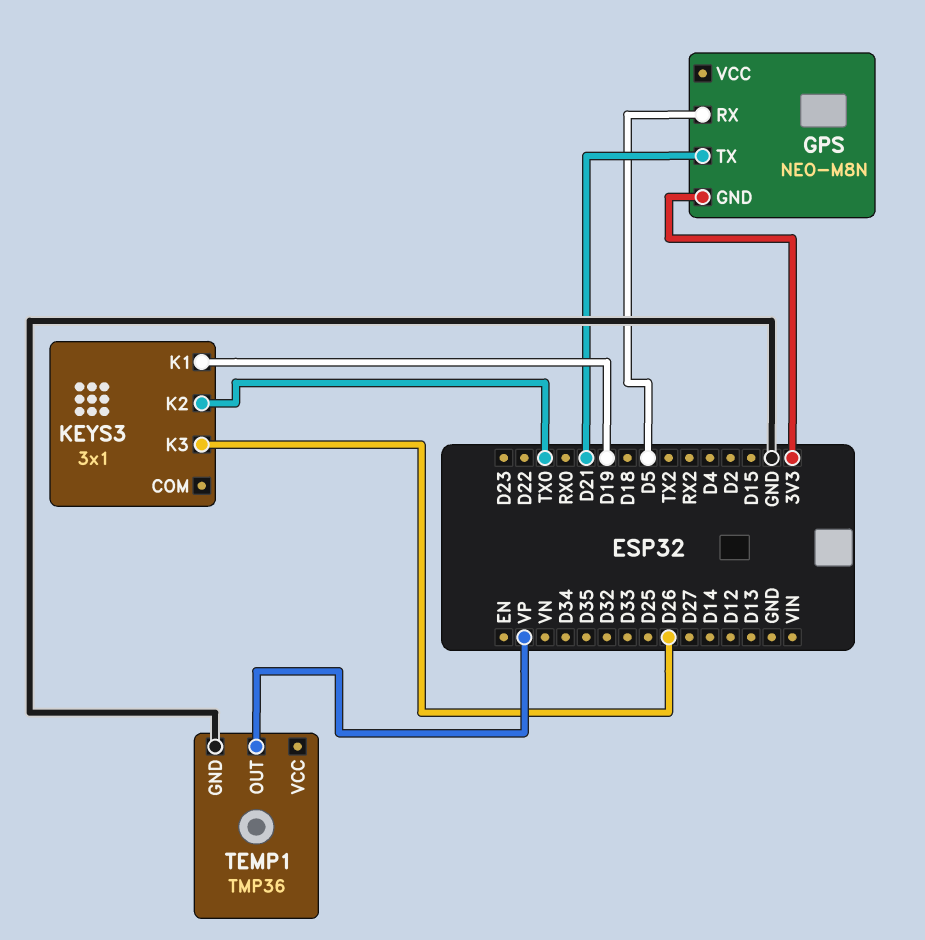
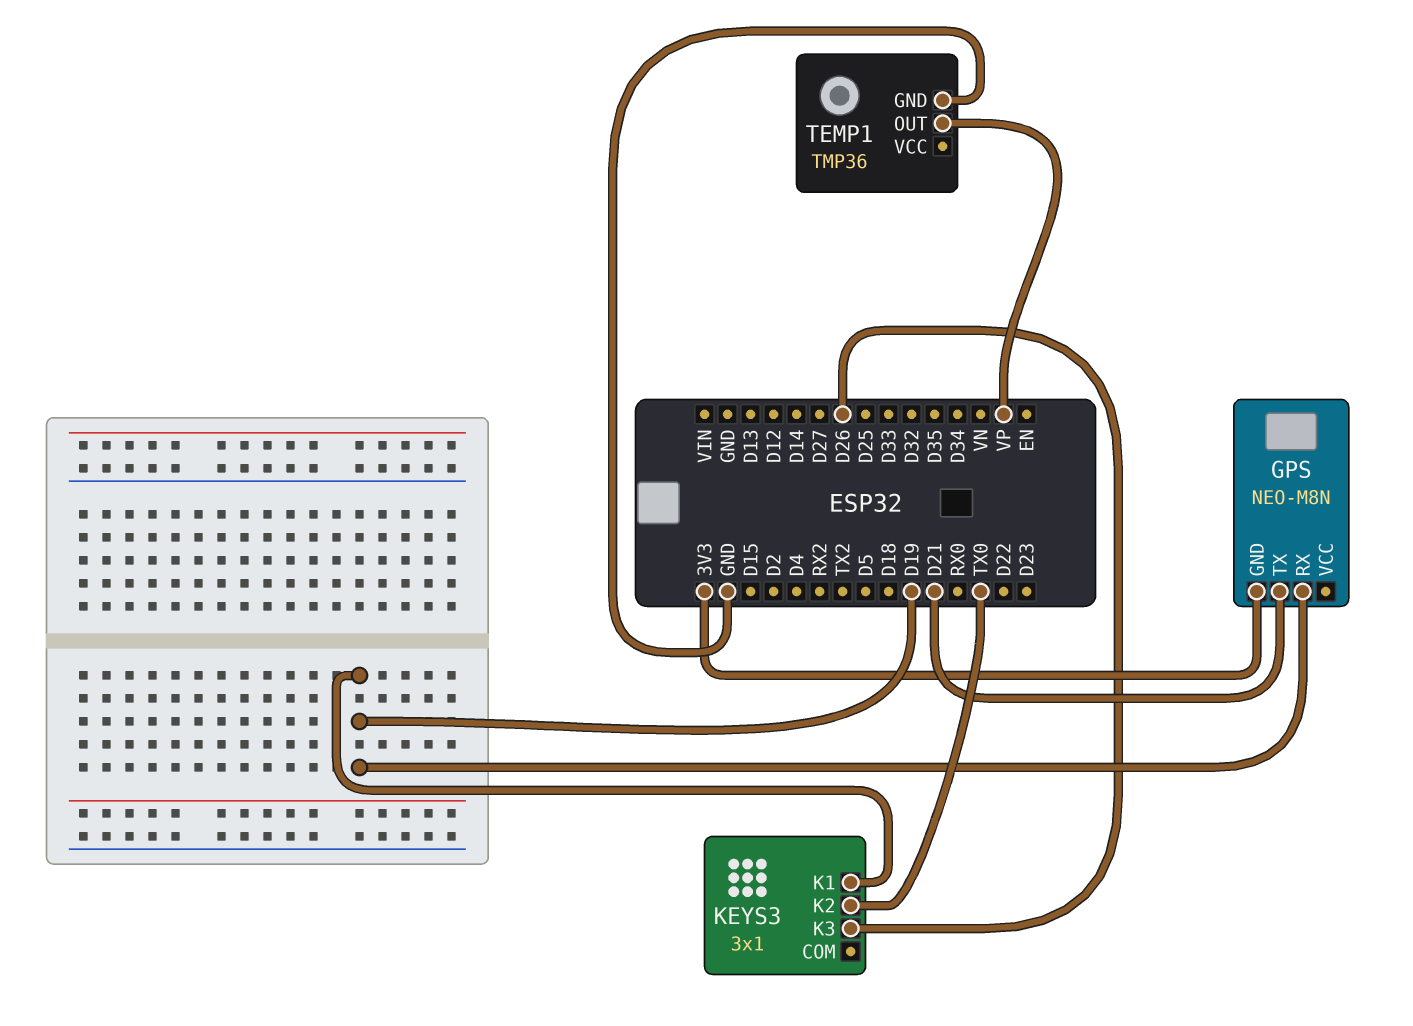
GPS pin RX: D5 -> D19

